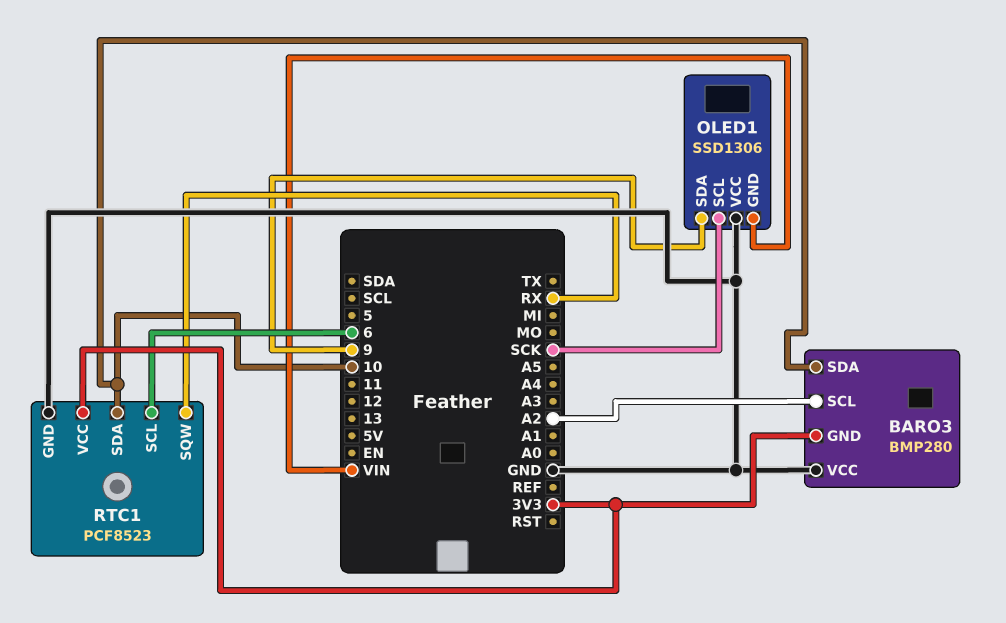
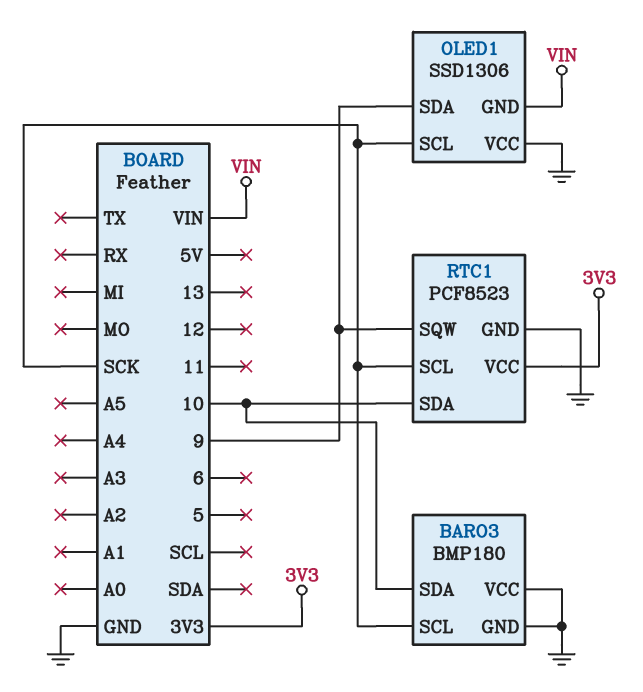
BARO3: BMP280 -> BMP180
BARO3 pin GND: 3V3 -> GND
BARO3 pin SCL: A2 -> SCK
RTC1 pin SCL: 6 -> SCK
RTC1 pin SQW: RX -> 9

